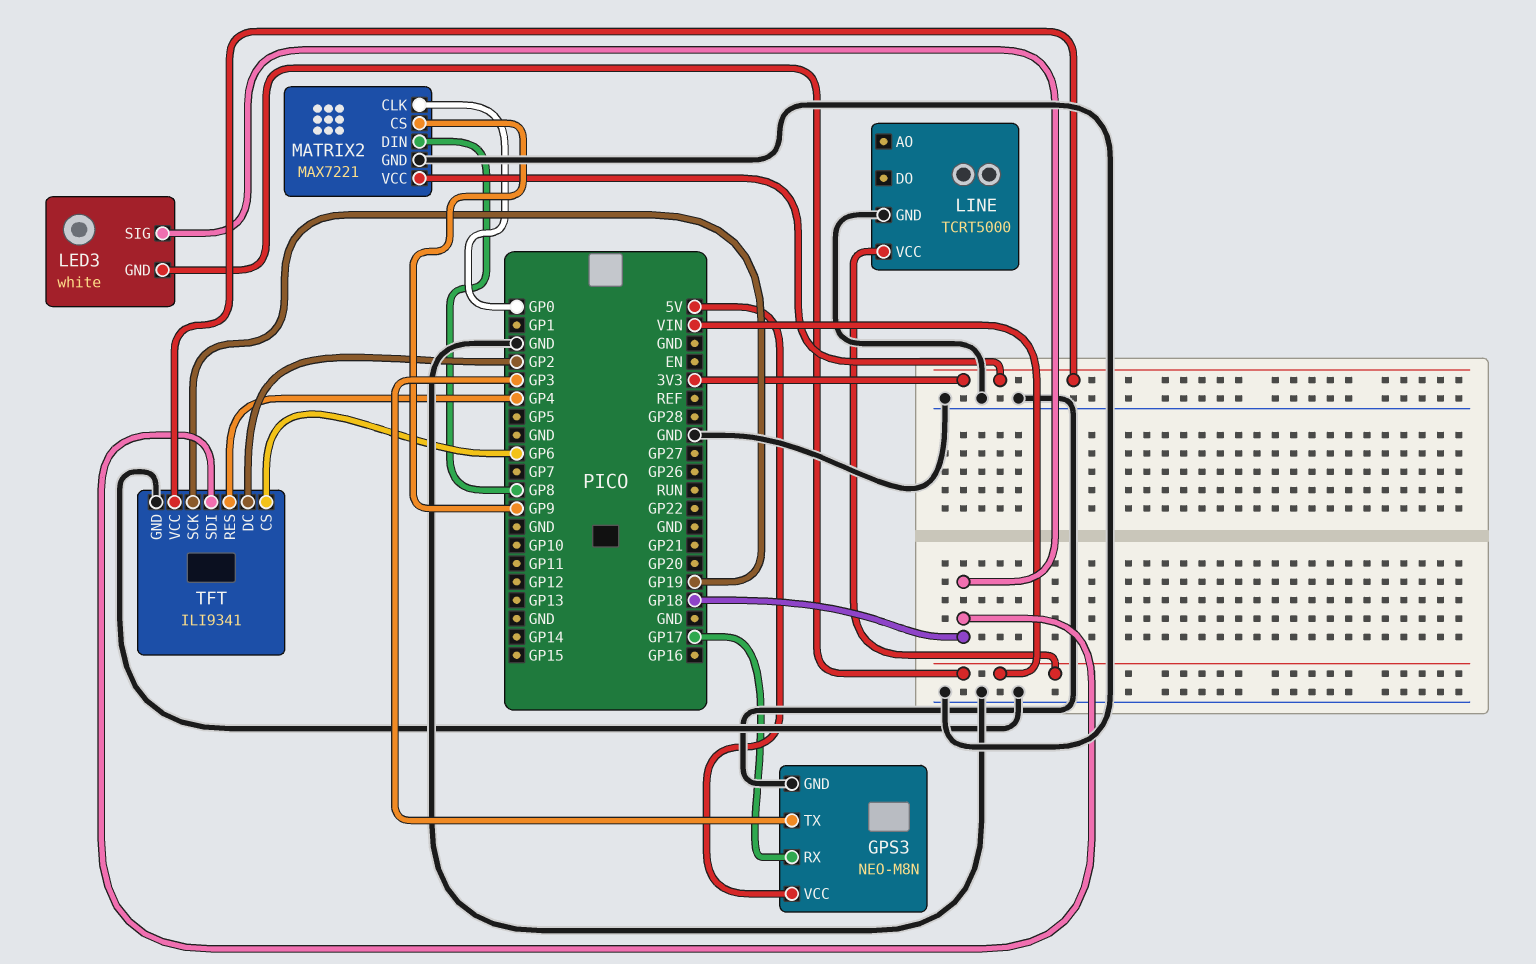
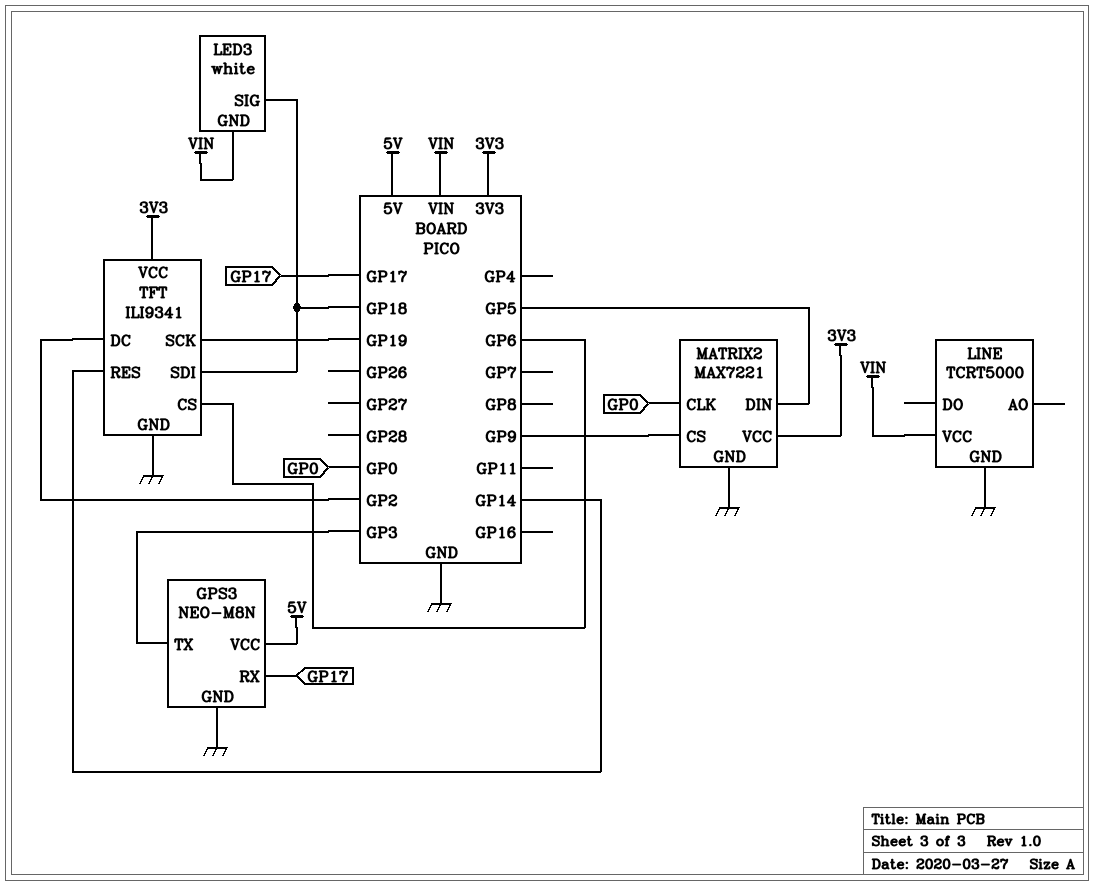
MATRIX2 pin DIN: GP8 -> GP5
TFT pin RES: GP4 -> GP14

